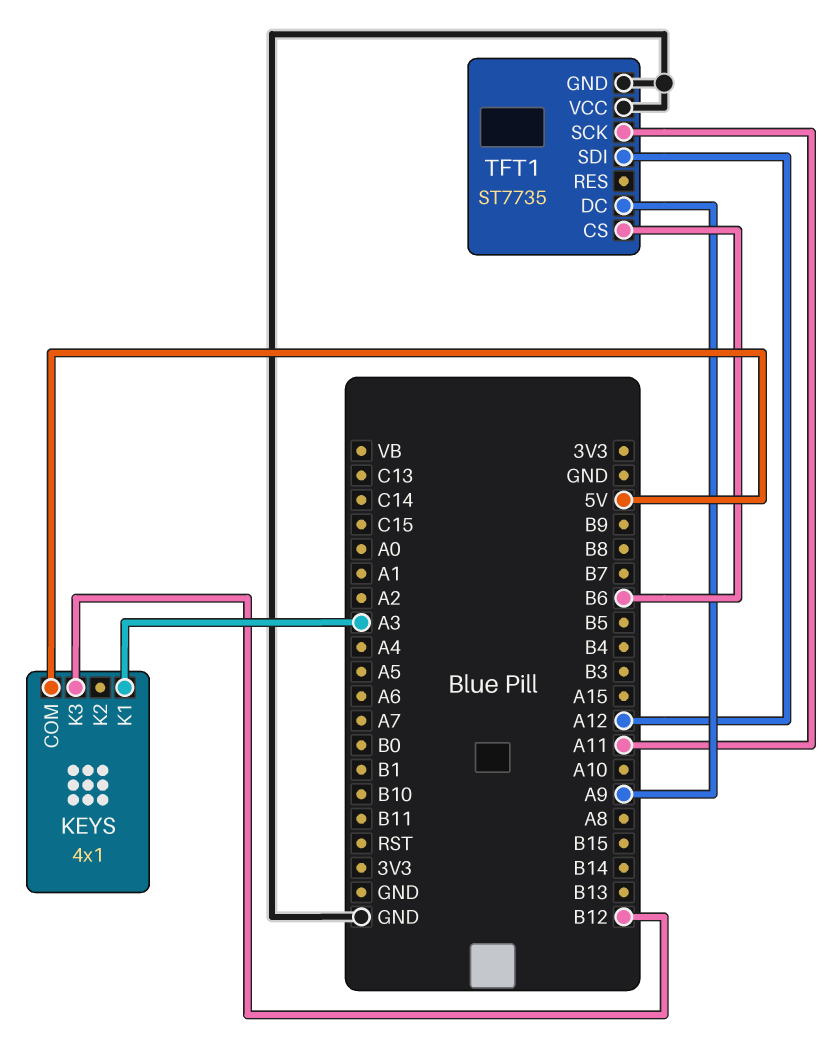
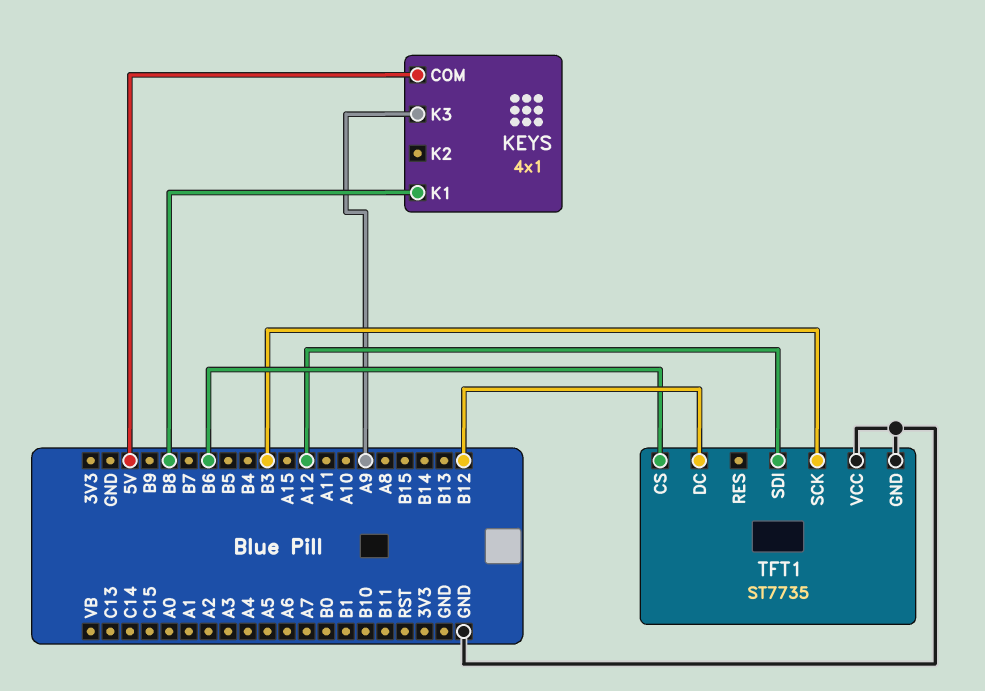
KEYS pin K1: A3 -> B8
KEYS pin K3: B12 -> A9
TFT1 pin DC: A9 -> B12
TFT1 pin SCK: A11 -> B3

